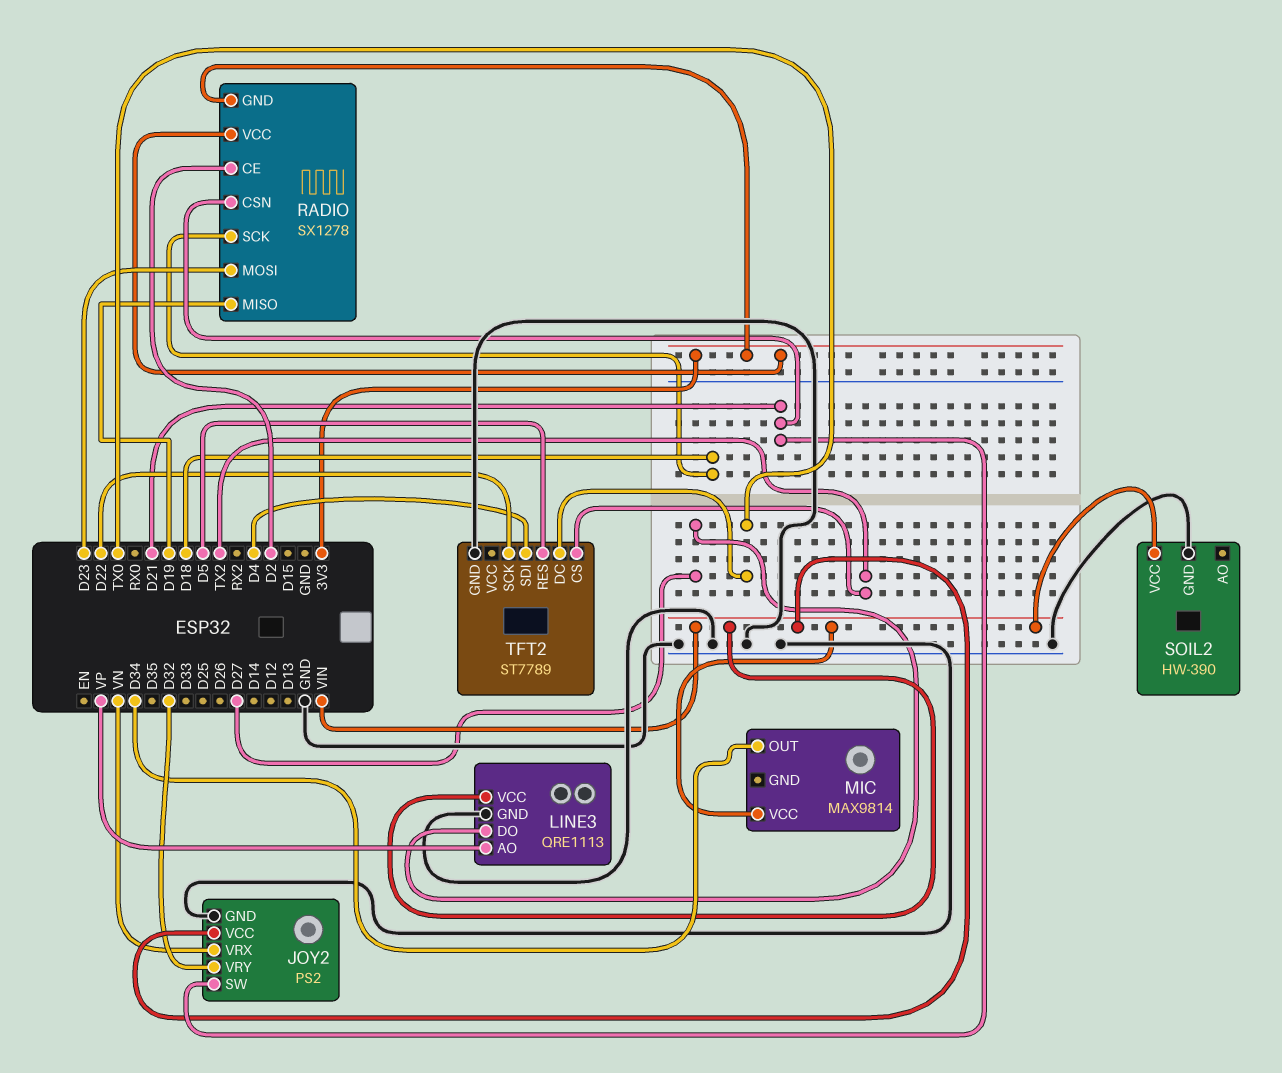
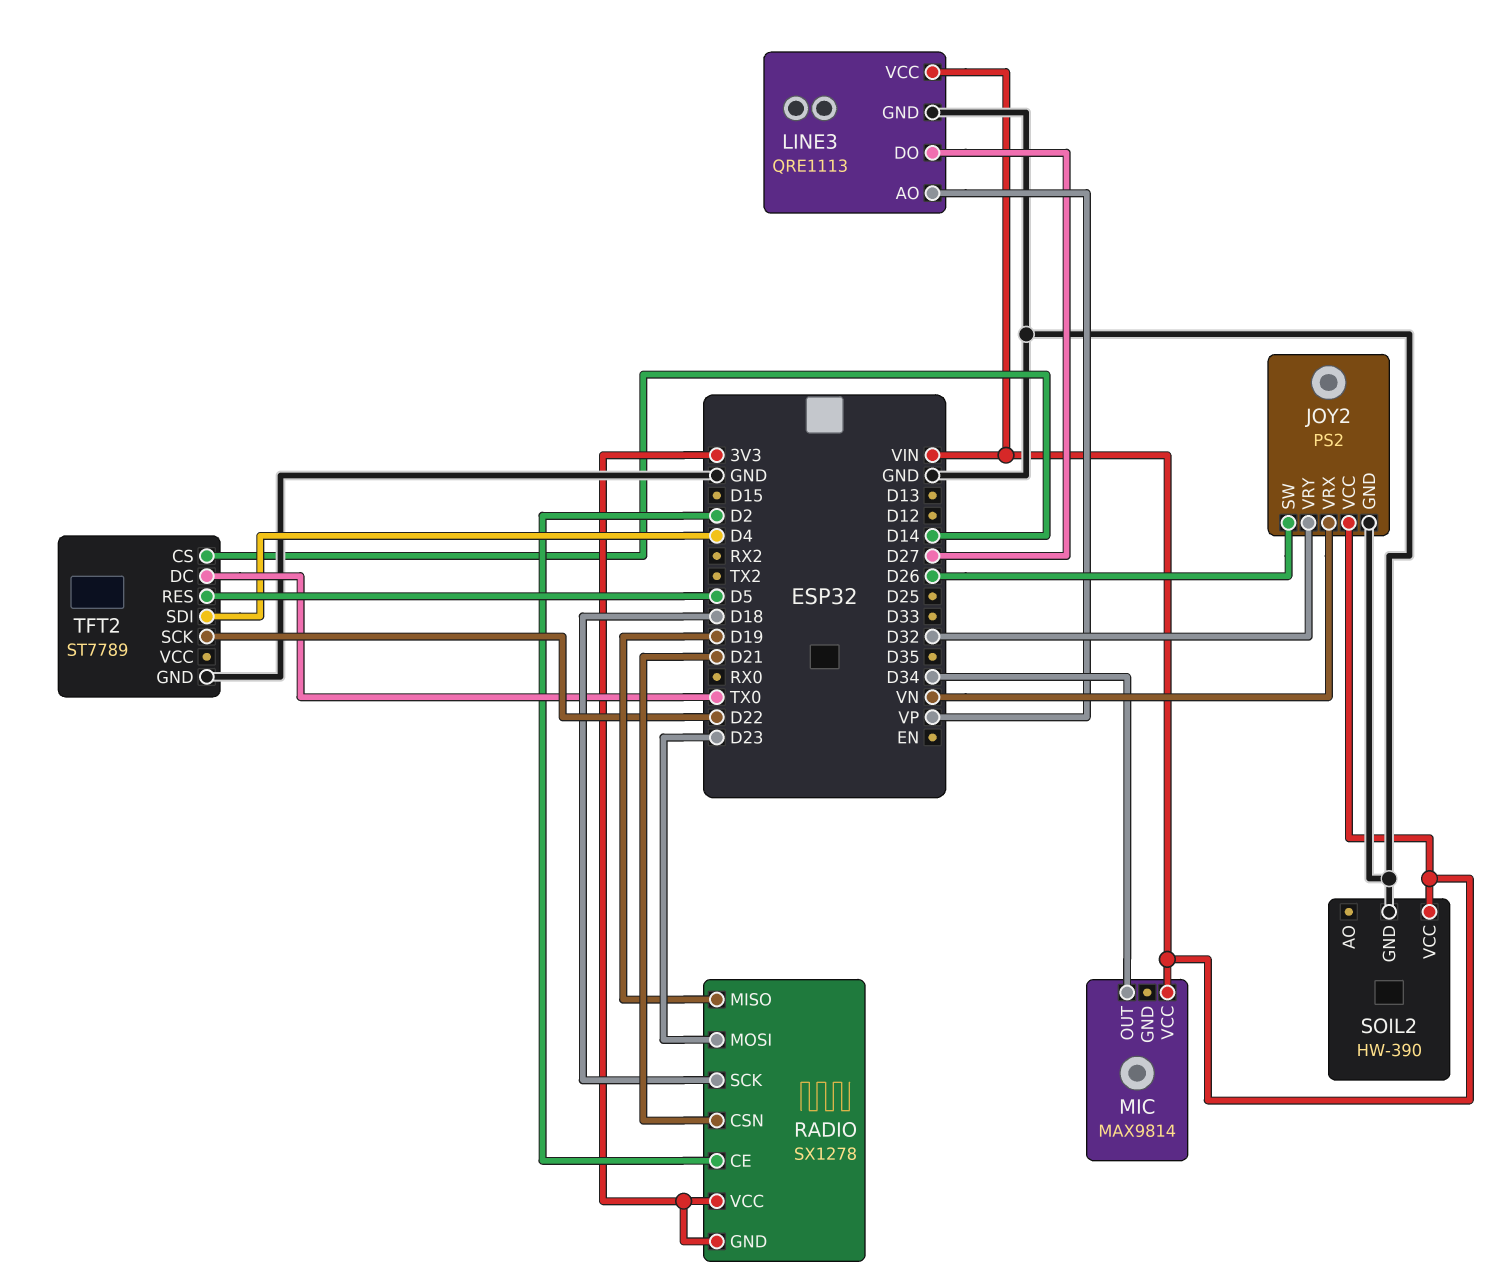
JOY2 pin SW: D21 -> D26
TFT2 pin CS: TX2 -> D14

